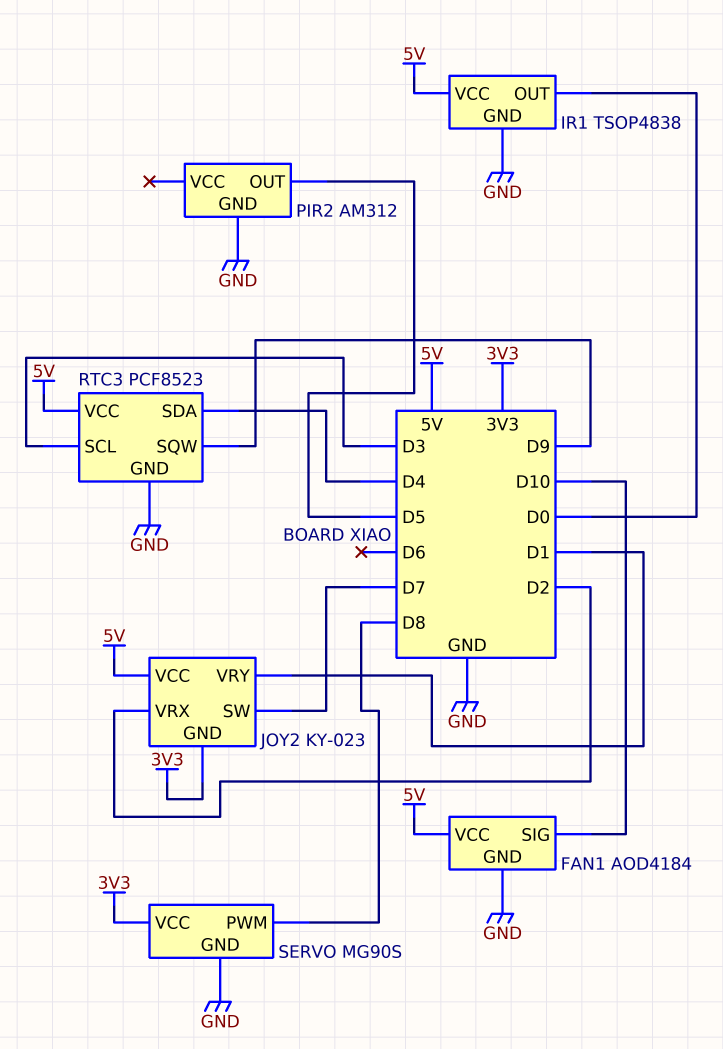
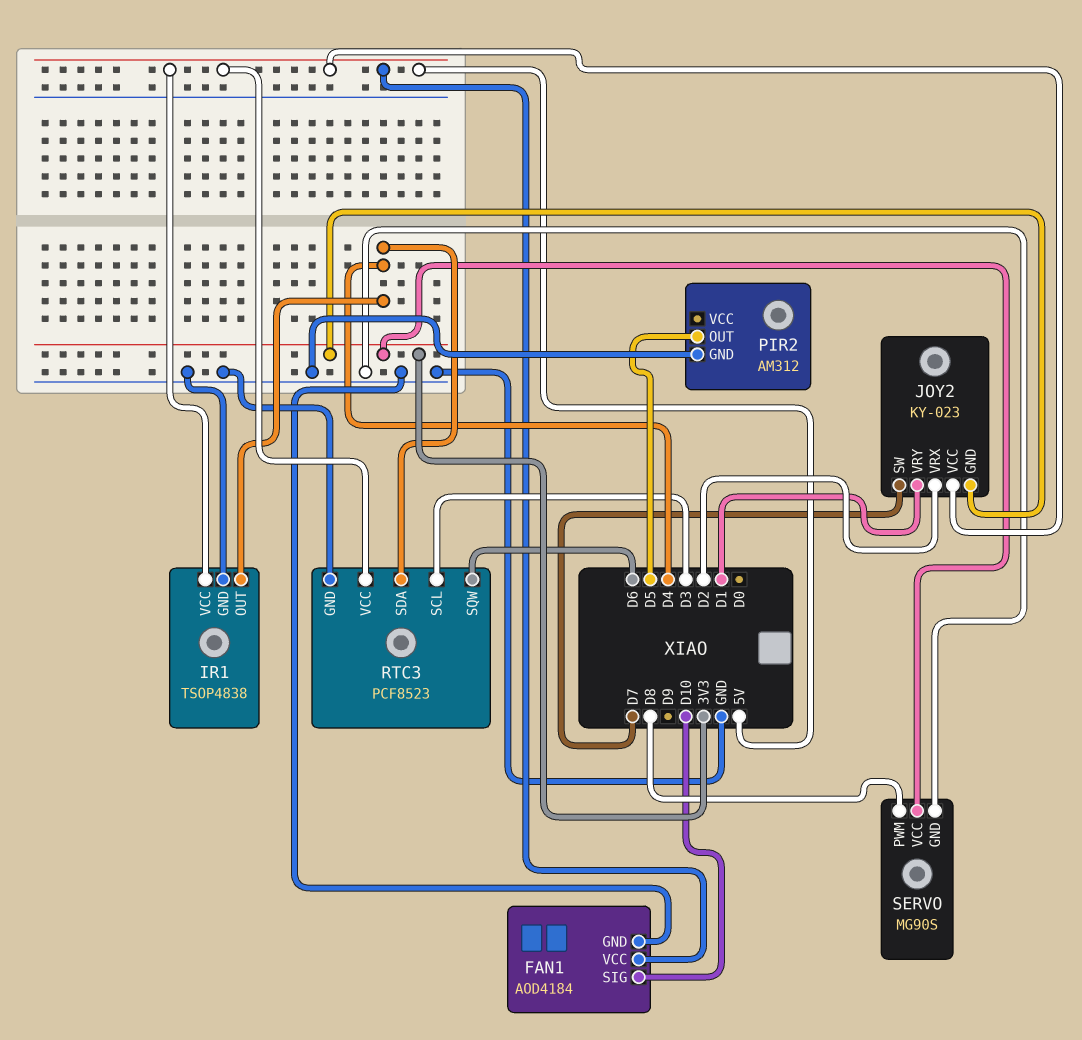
IR1 pin OUT: D0 -> D4
RTC3 pin SQW: D9 -> D6

